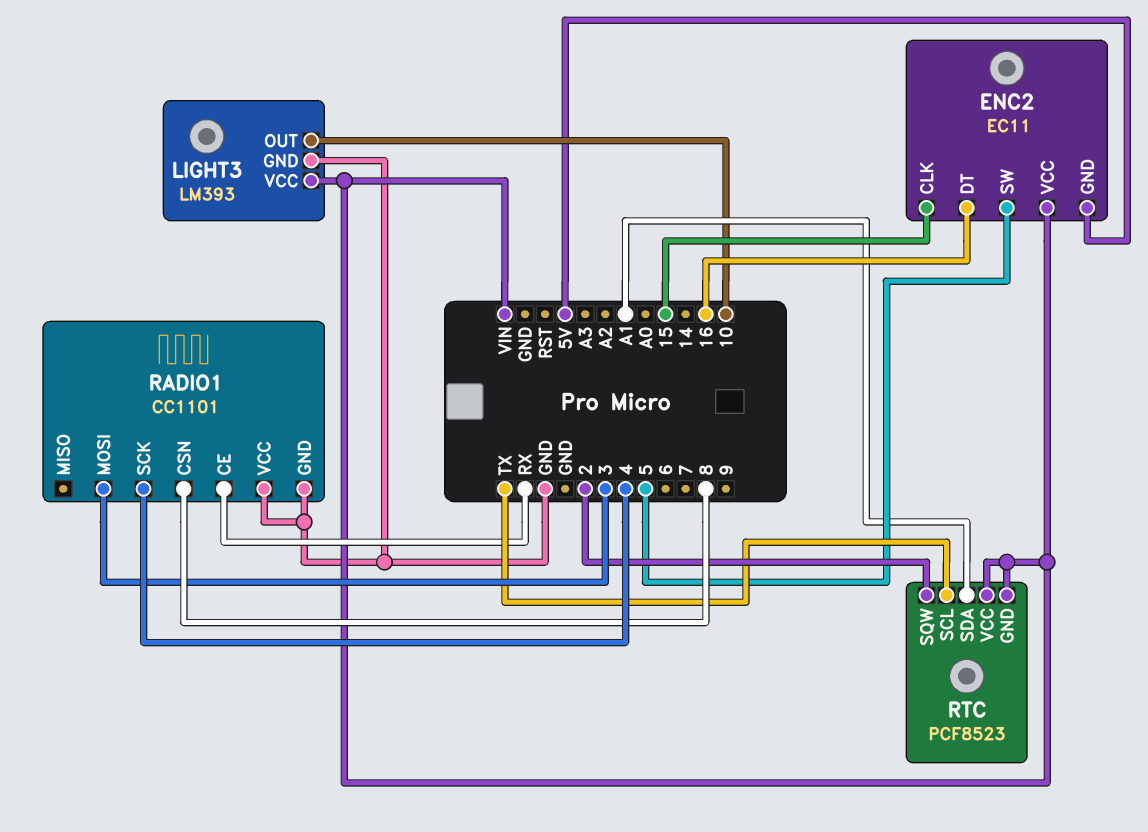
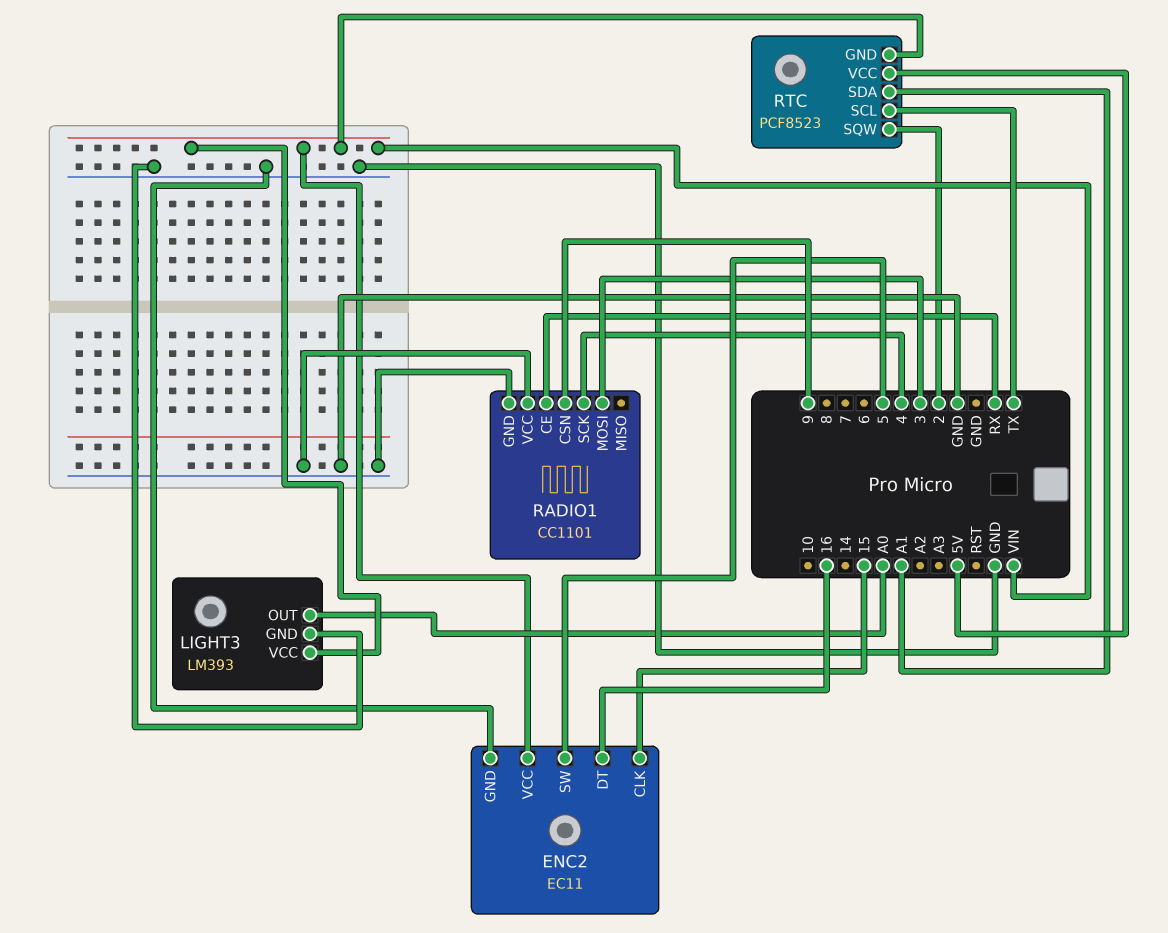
ENC2 pin GND: 5V -> GND
LIGHT3 pin OUT: 10 -> A0
RADIO1 pin CSN: 8 -> 9
RTC pin VCC: VIN -> 5V

